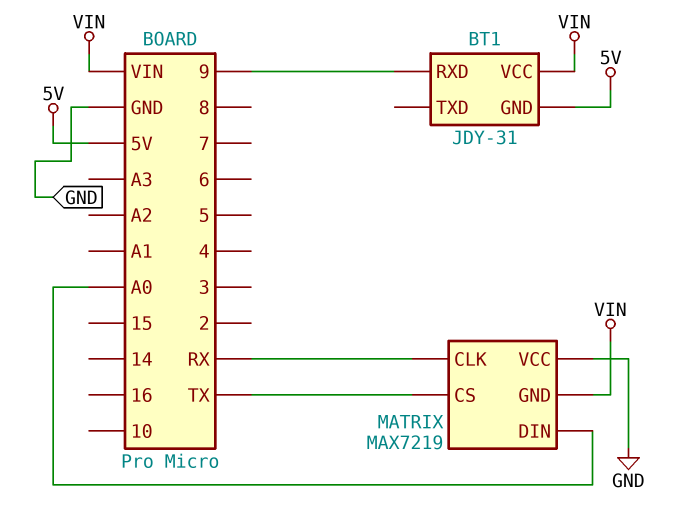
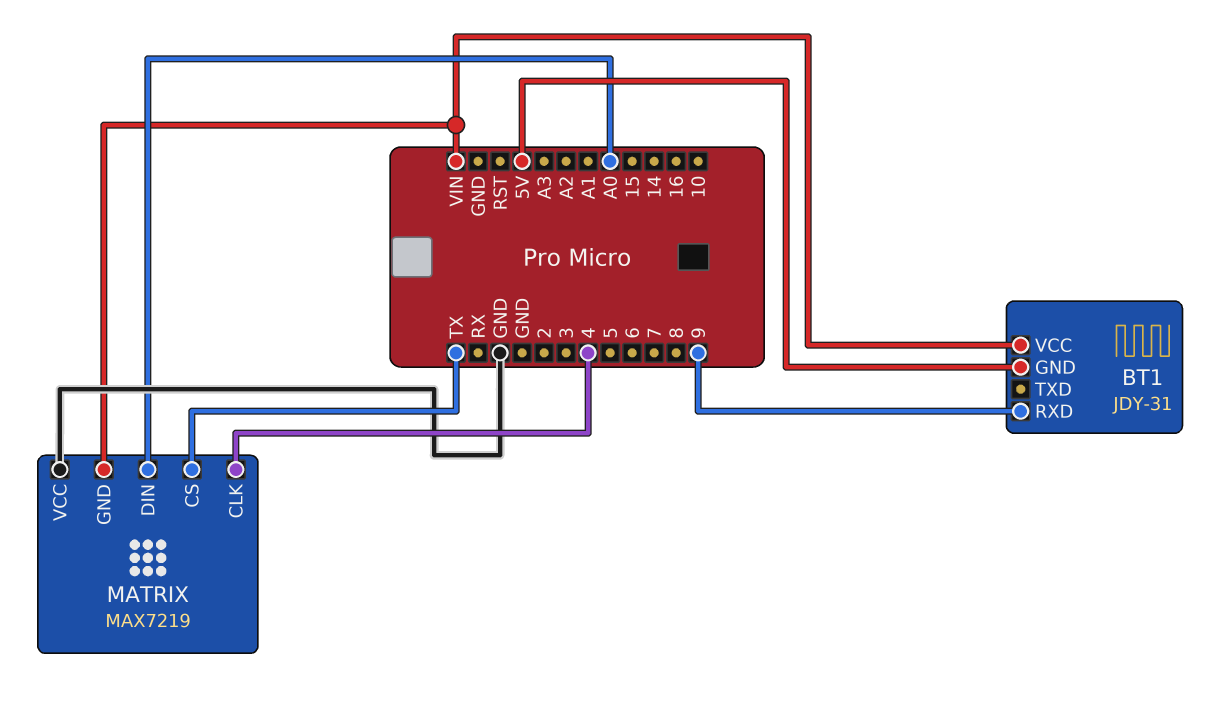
MATRIX pin CLK: RX -> 4

